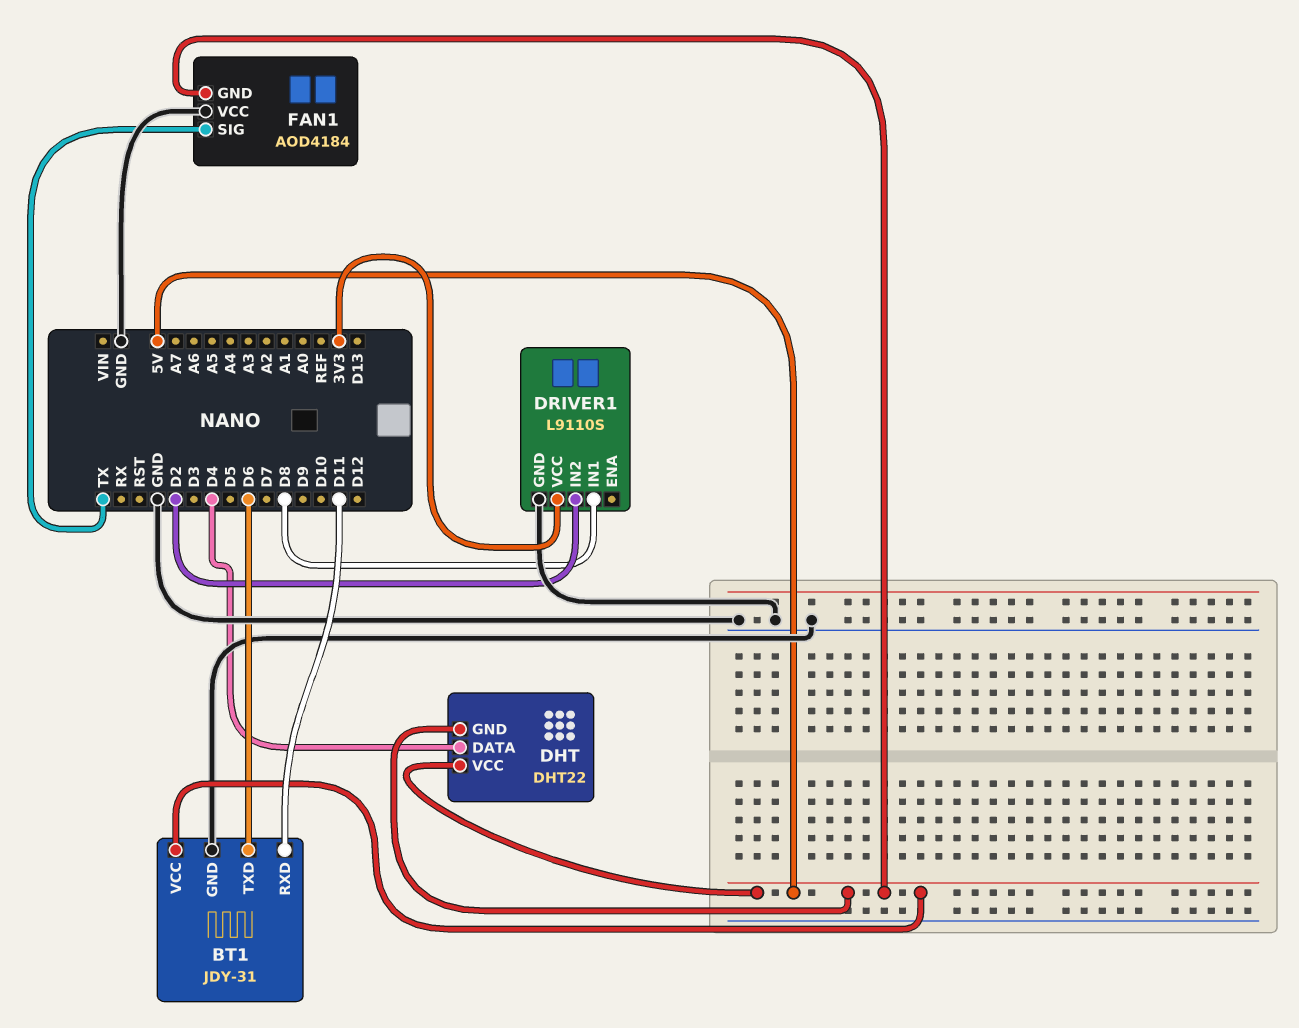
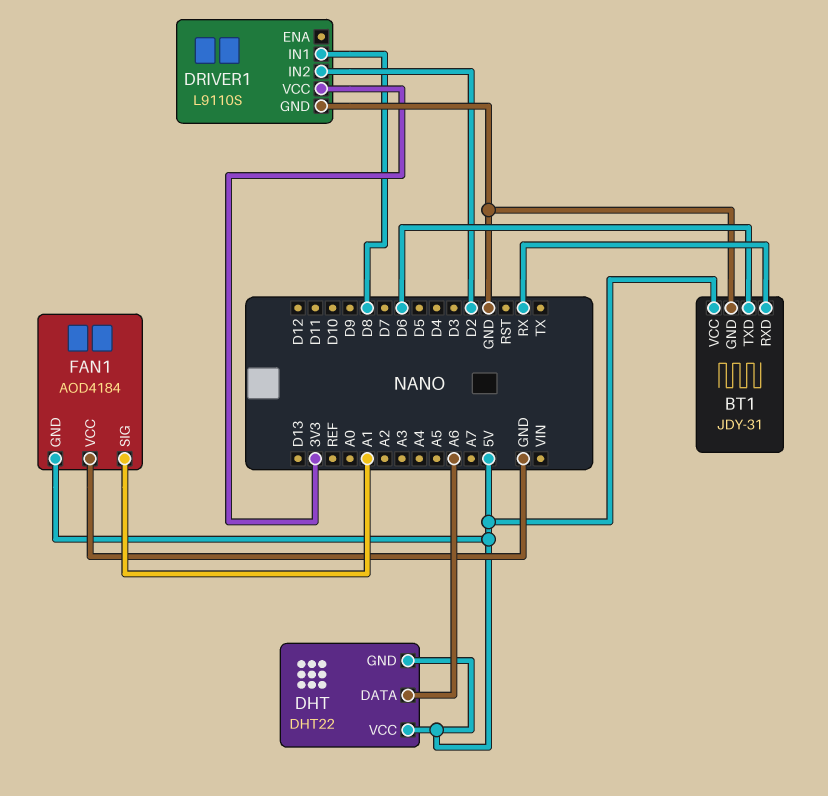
BT1 pin RXD: D11 -> RX
DHT pin DATA: D4 -> A6
FAN1 pin SIG: TX -> A1

